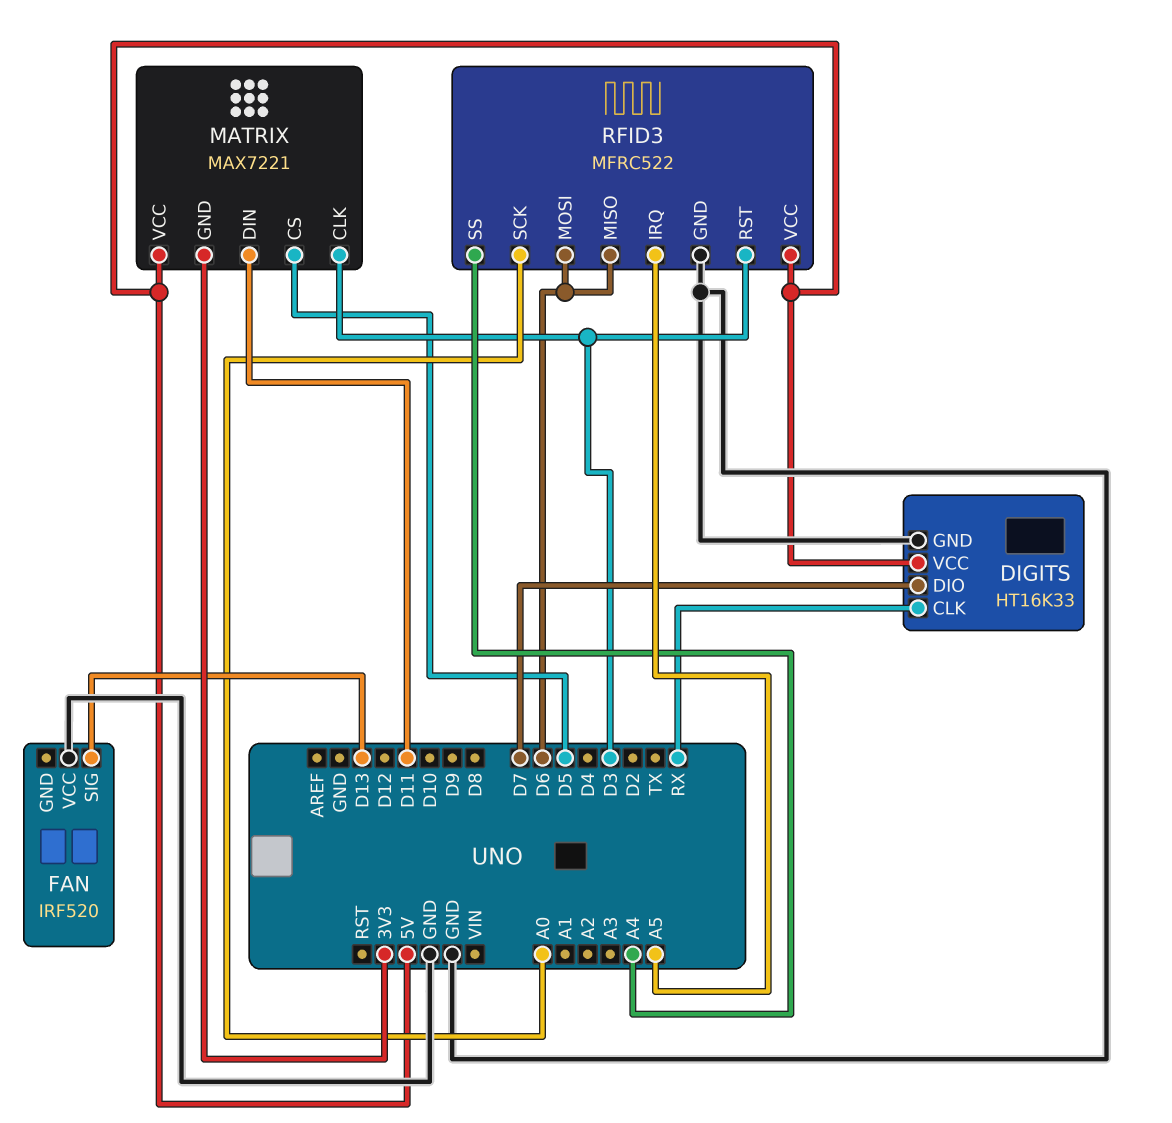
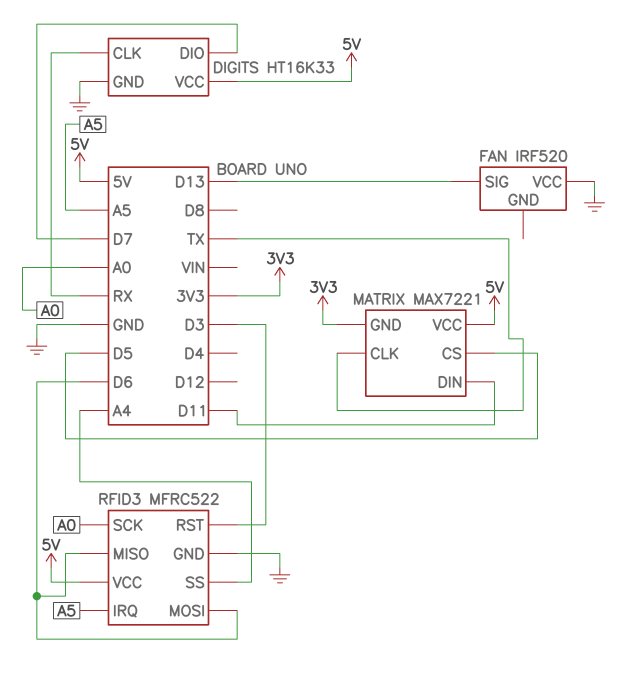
MATRIX pin CLK: D3 -> TX

